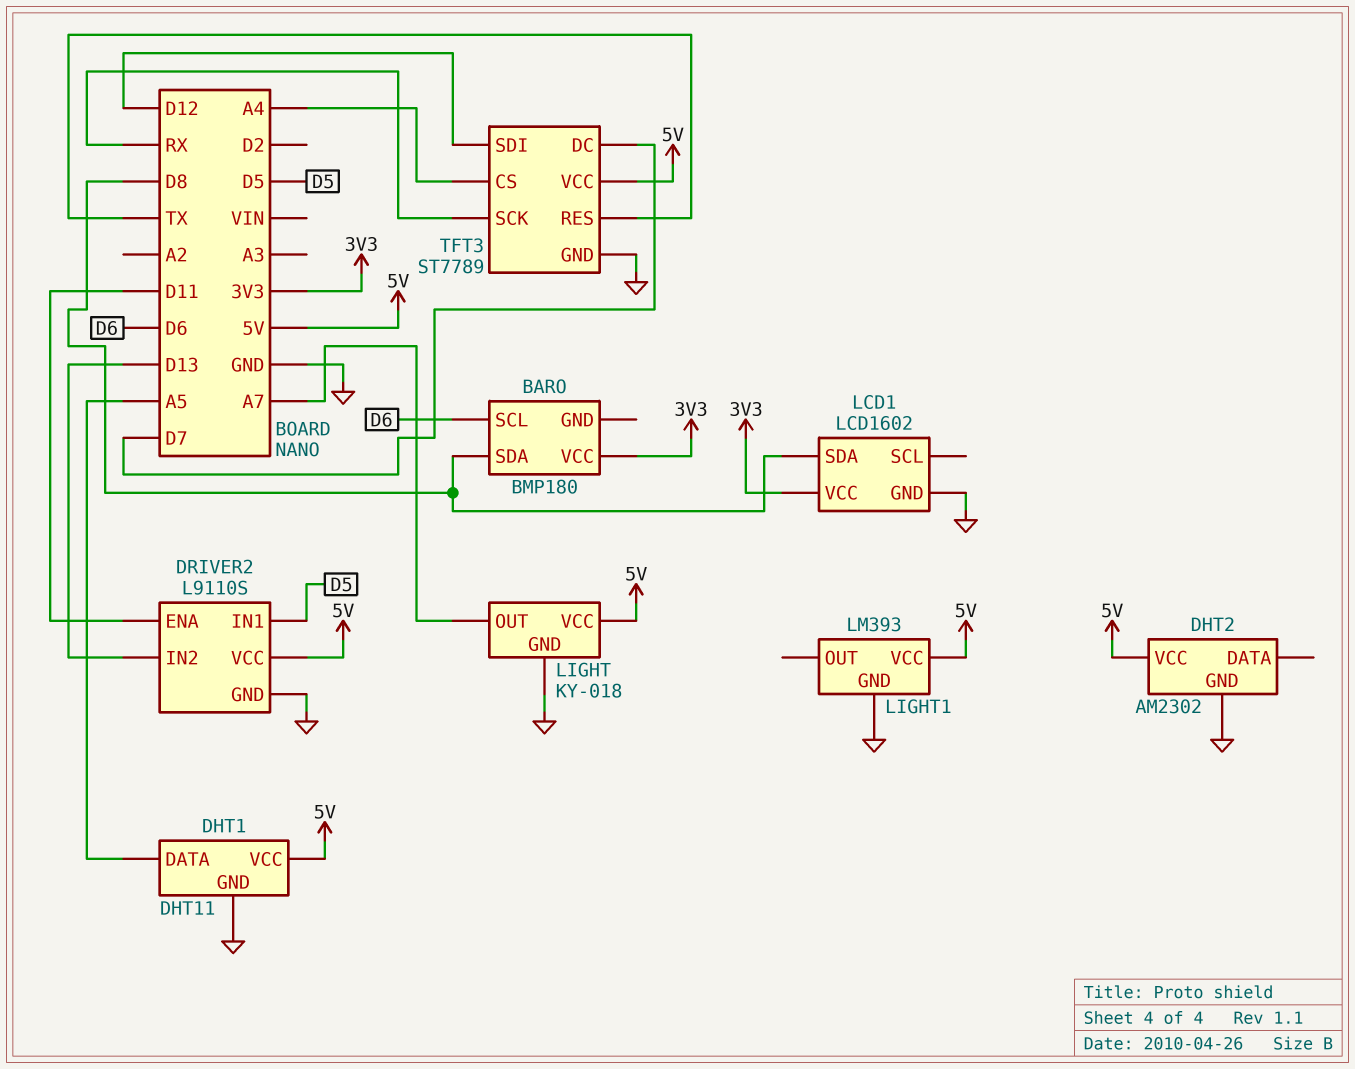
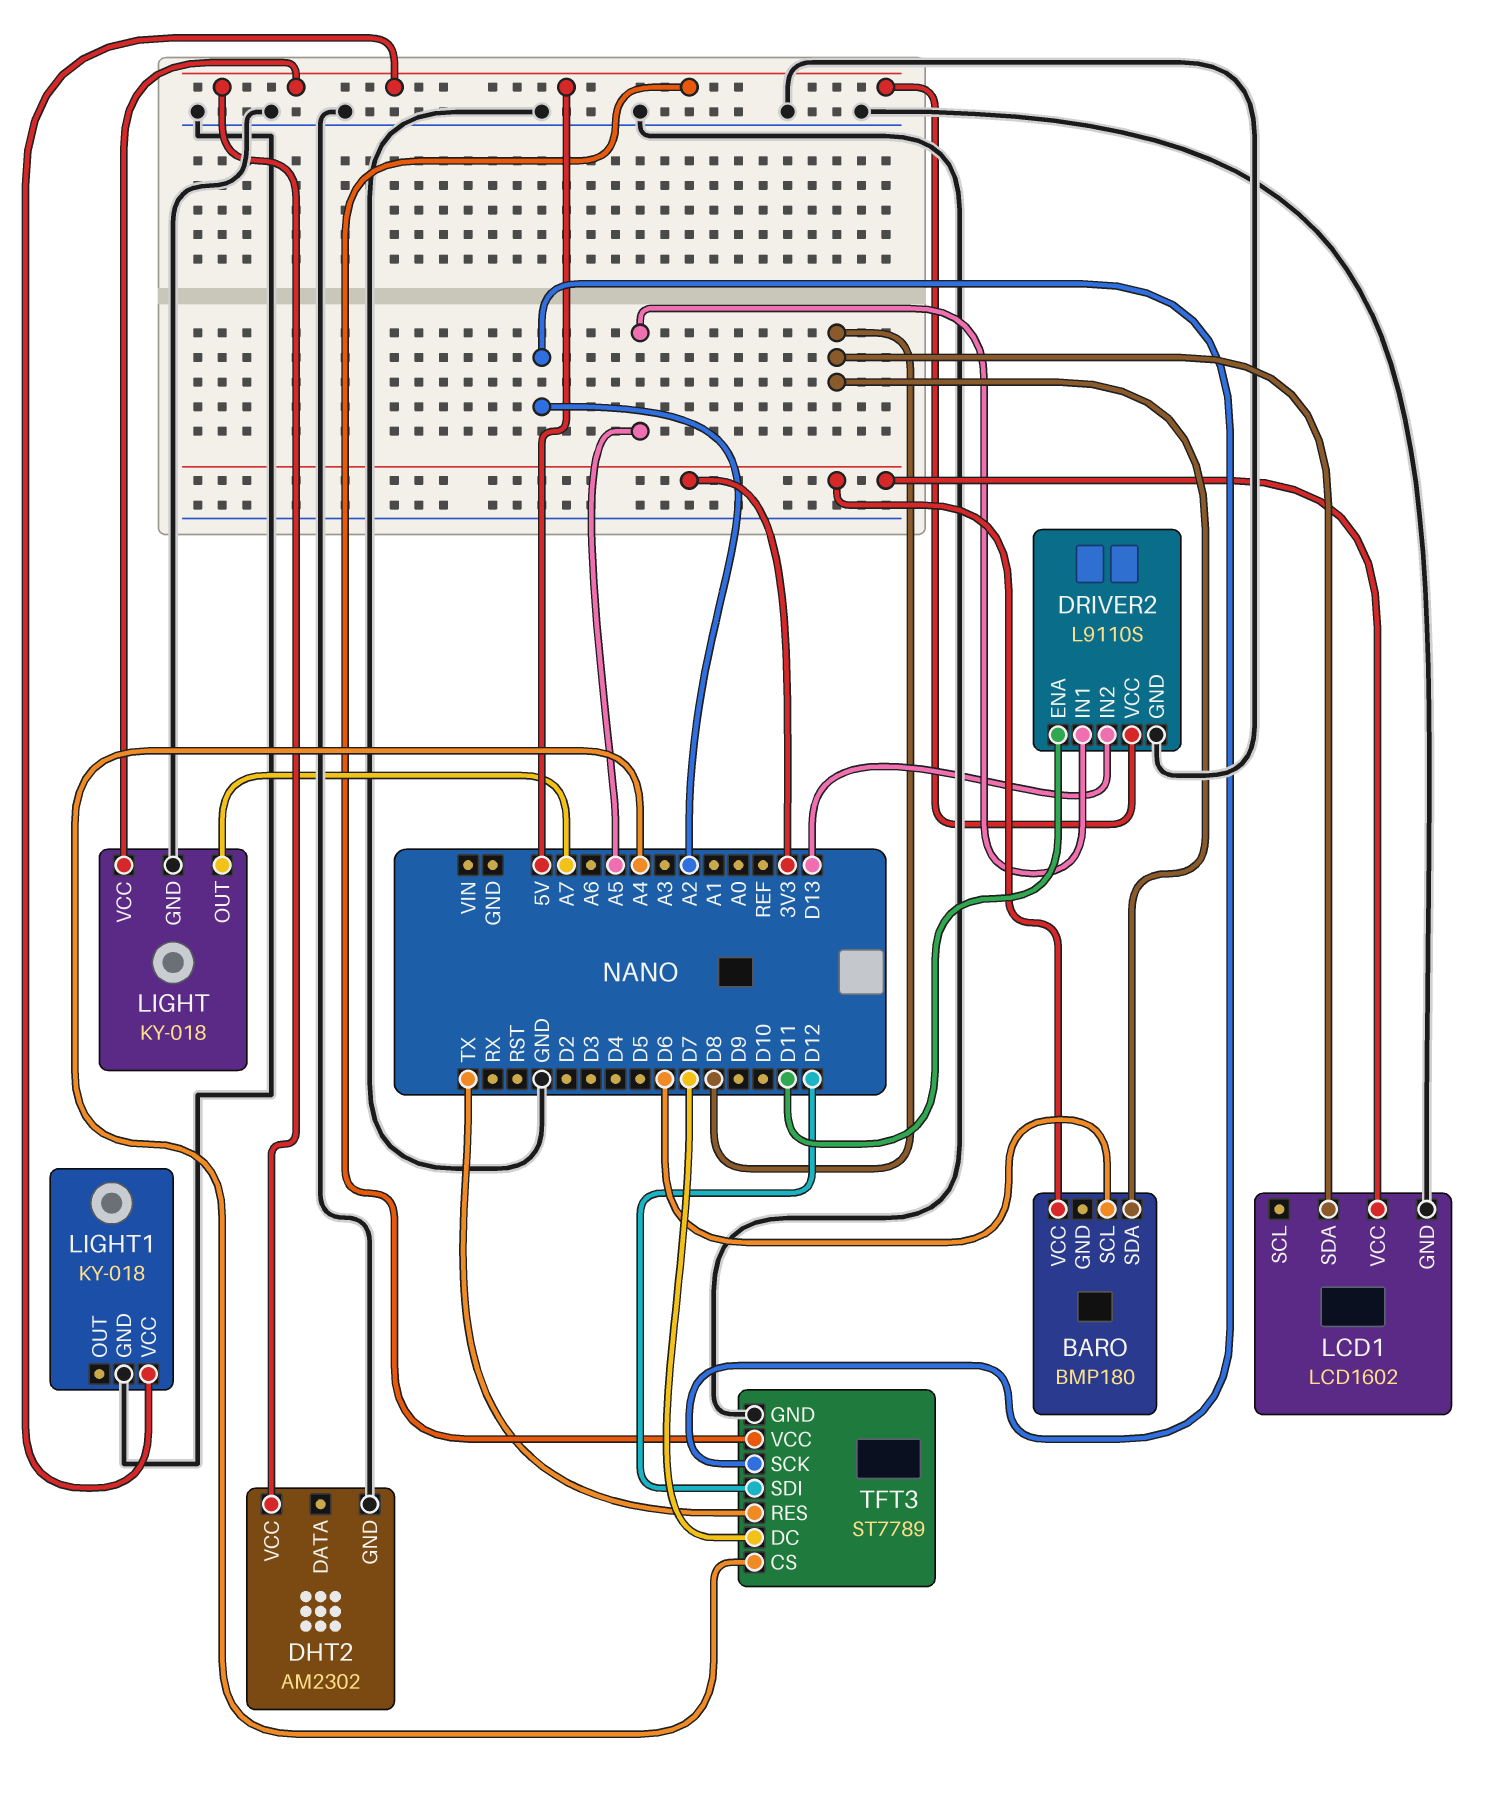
DHT1: DHT11 -> none
DHT1 pin DATA: A5 -> none
DHT1 pin GND: GND -> none
DHT1 pin VCC: 5V -> none
DRIVER2 pin IN1: D5 -> A5
LIGHT1: LM393 -> KY-018
TFT3 pin SCK: RX -> A2

